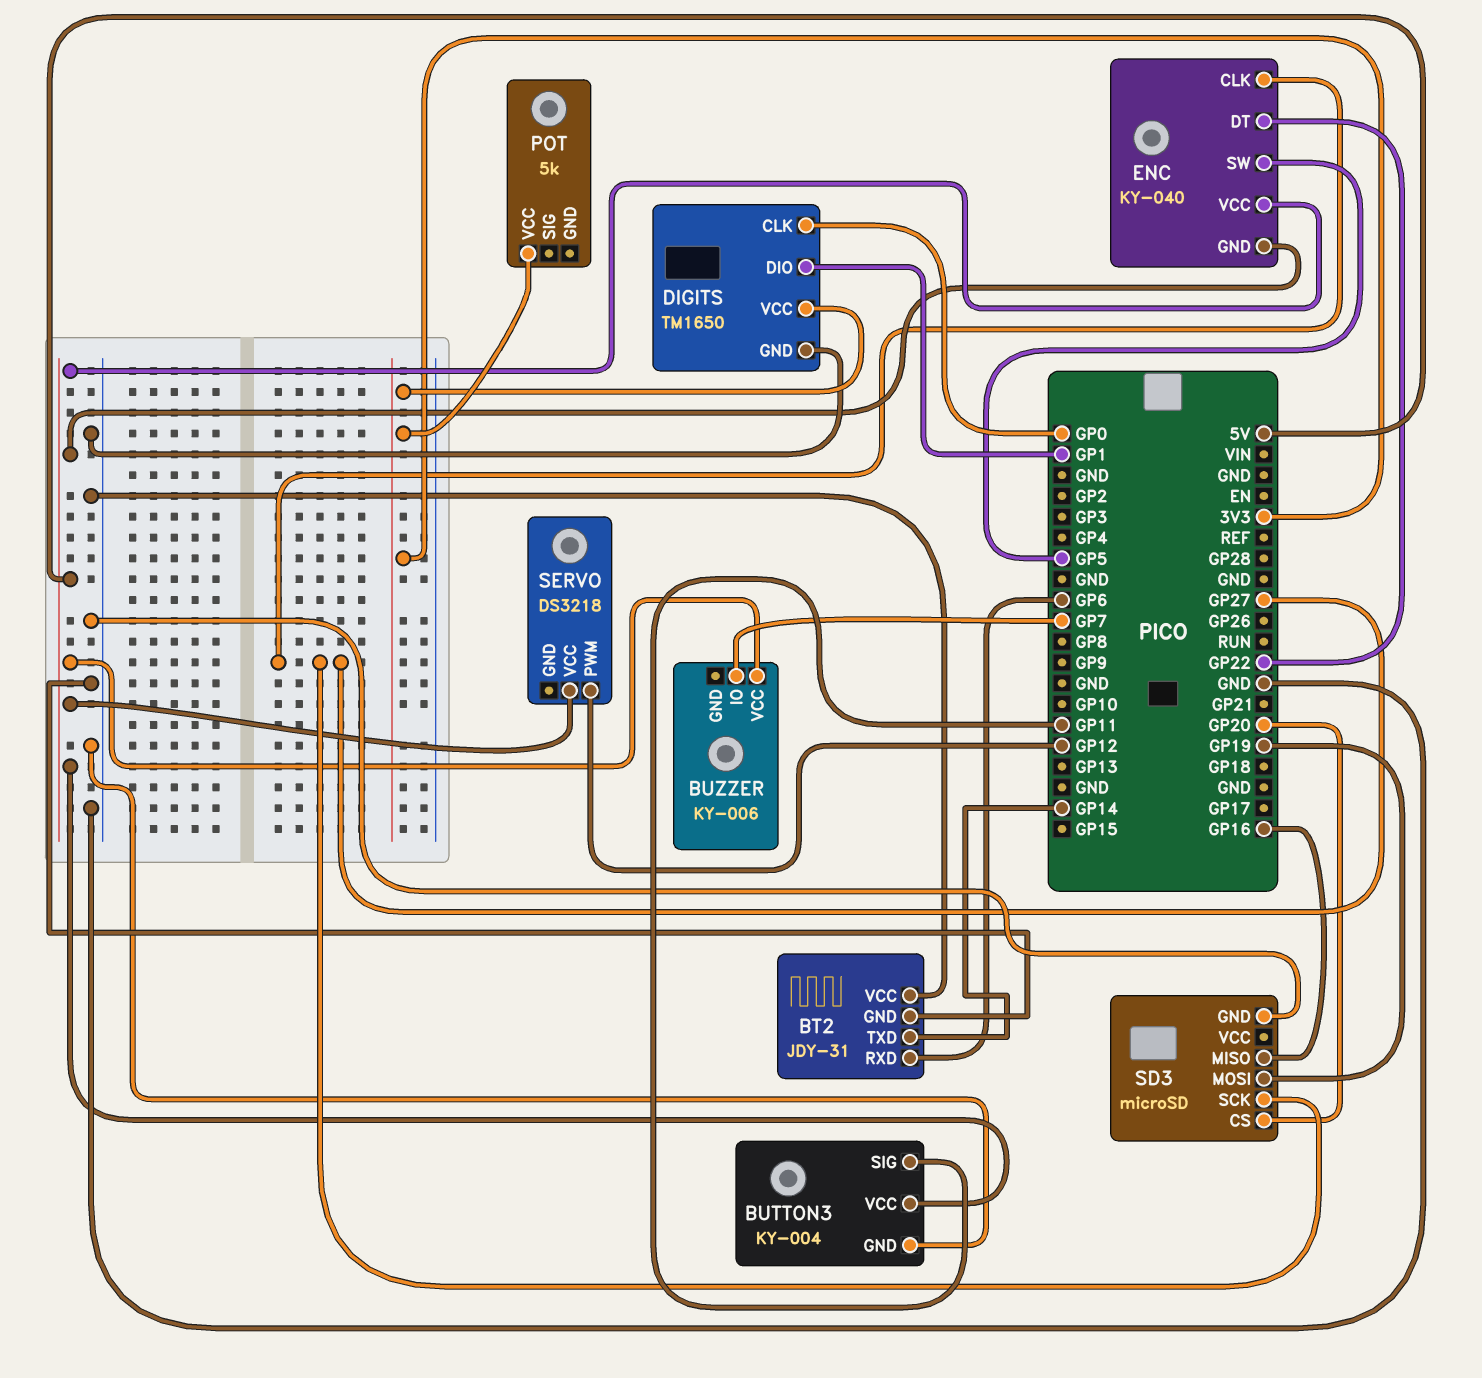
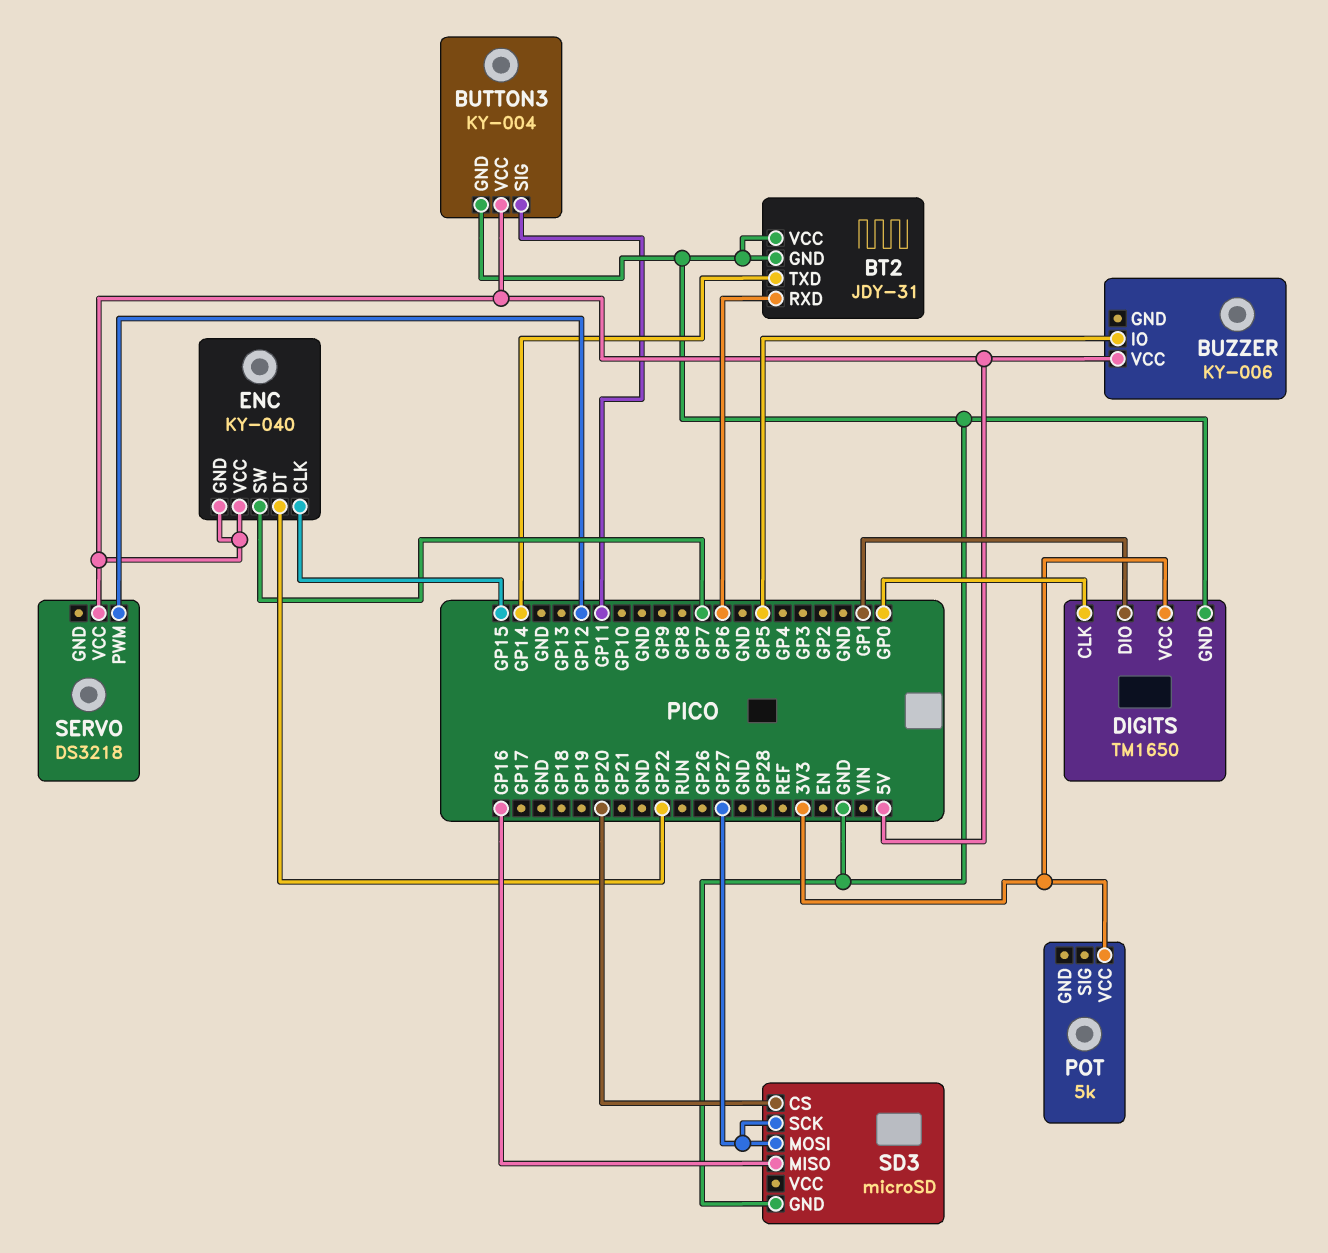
BUZZER pin IO: GP7 -> GP5
ENC pin CLK: GP27 -> GP15
ENC pin SW: GP5 -> GP7
SD3 pin MOSI: GP19 -> GP27

